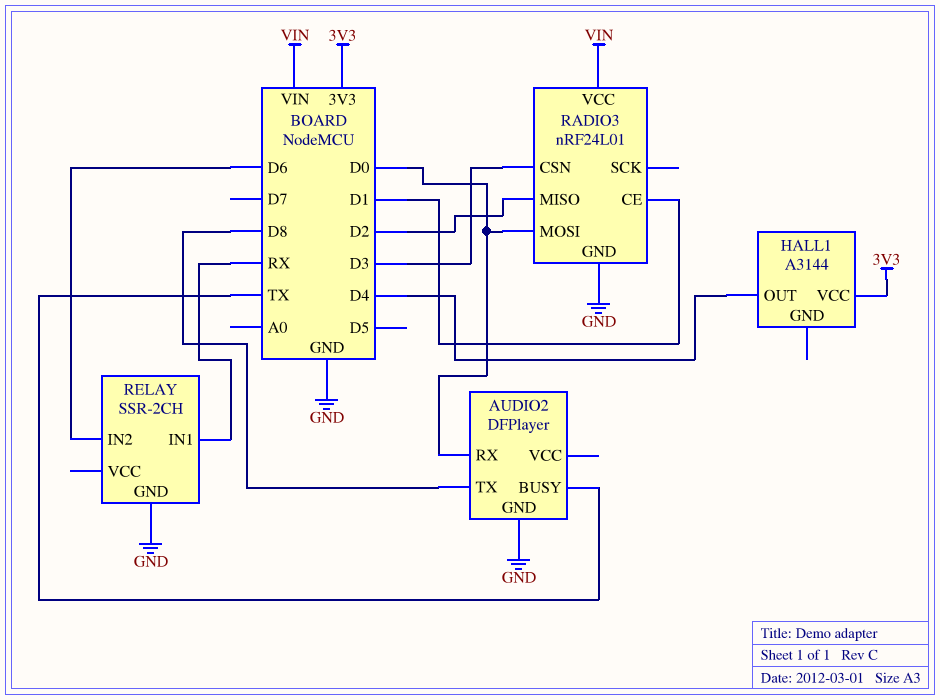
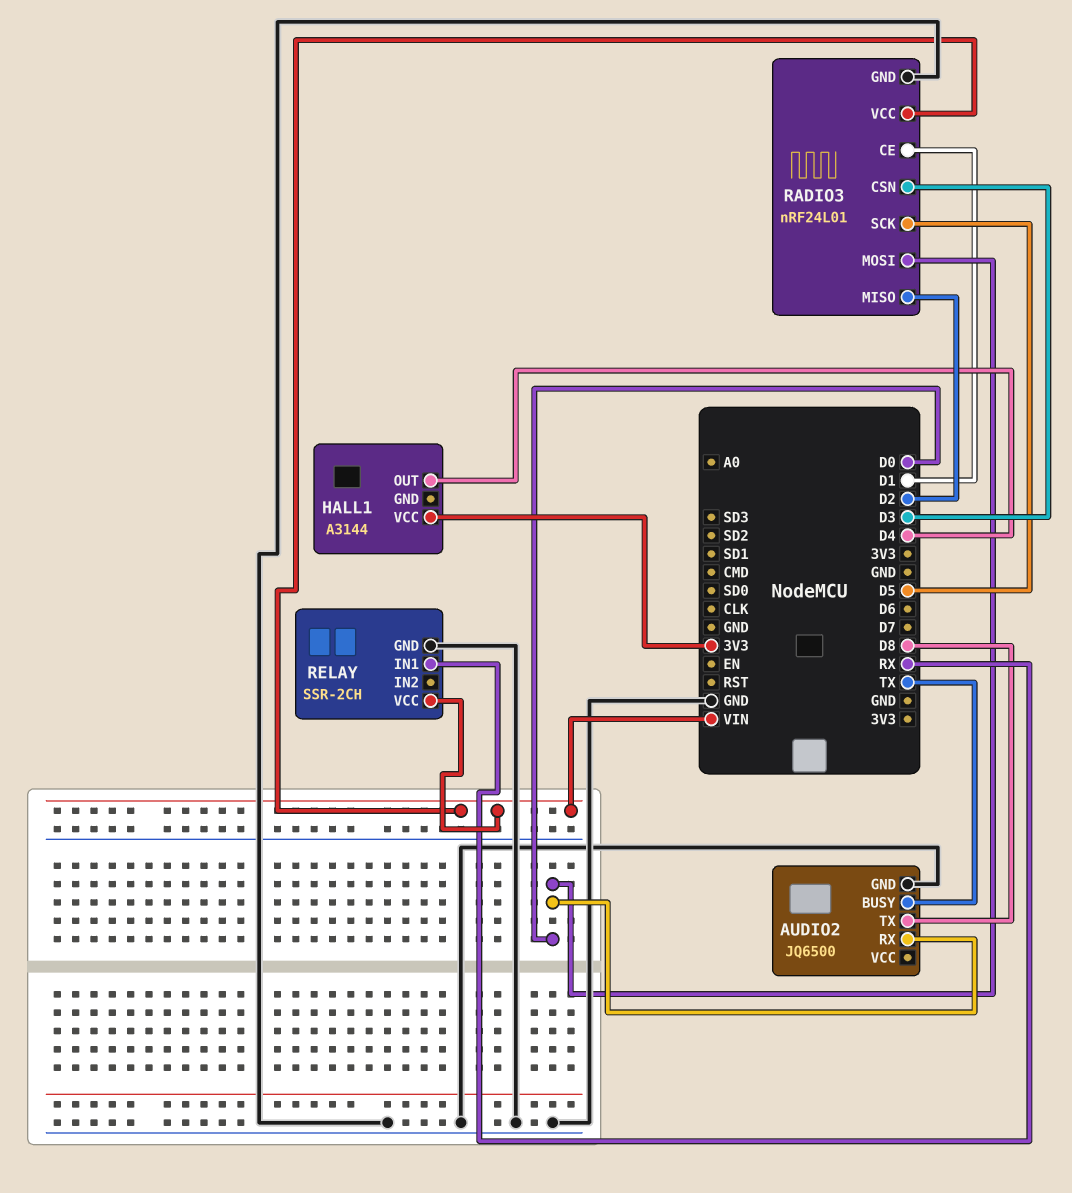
AUDIO2: DFPlayer -> JQ6500
RADIO3 pin SCK: none -> D5
RELAY pin IN2: D6 -> none
RELAY pin VCC: none -> VIN

